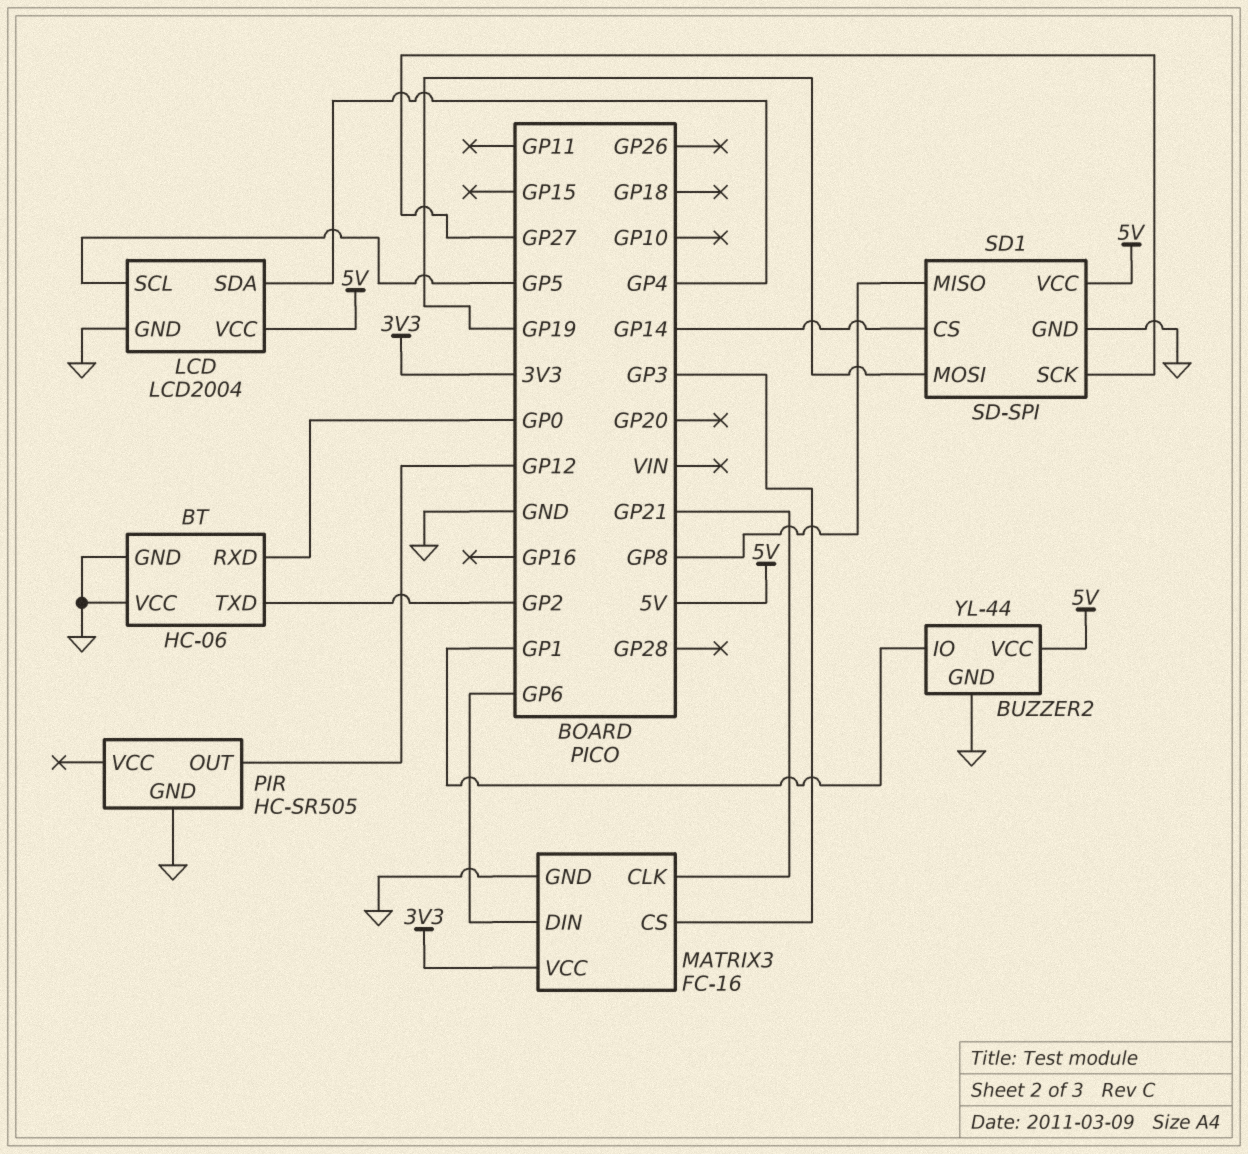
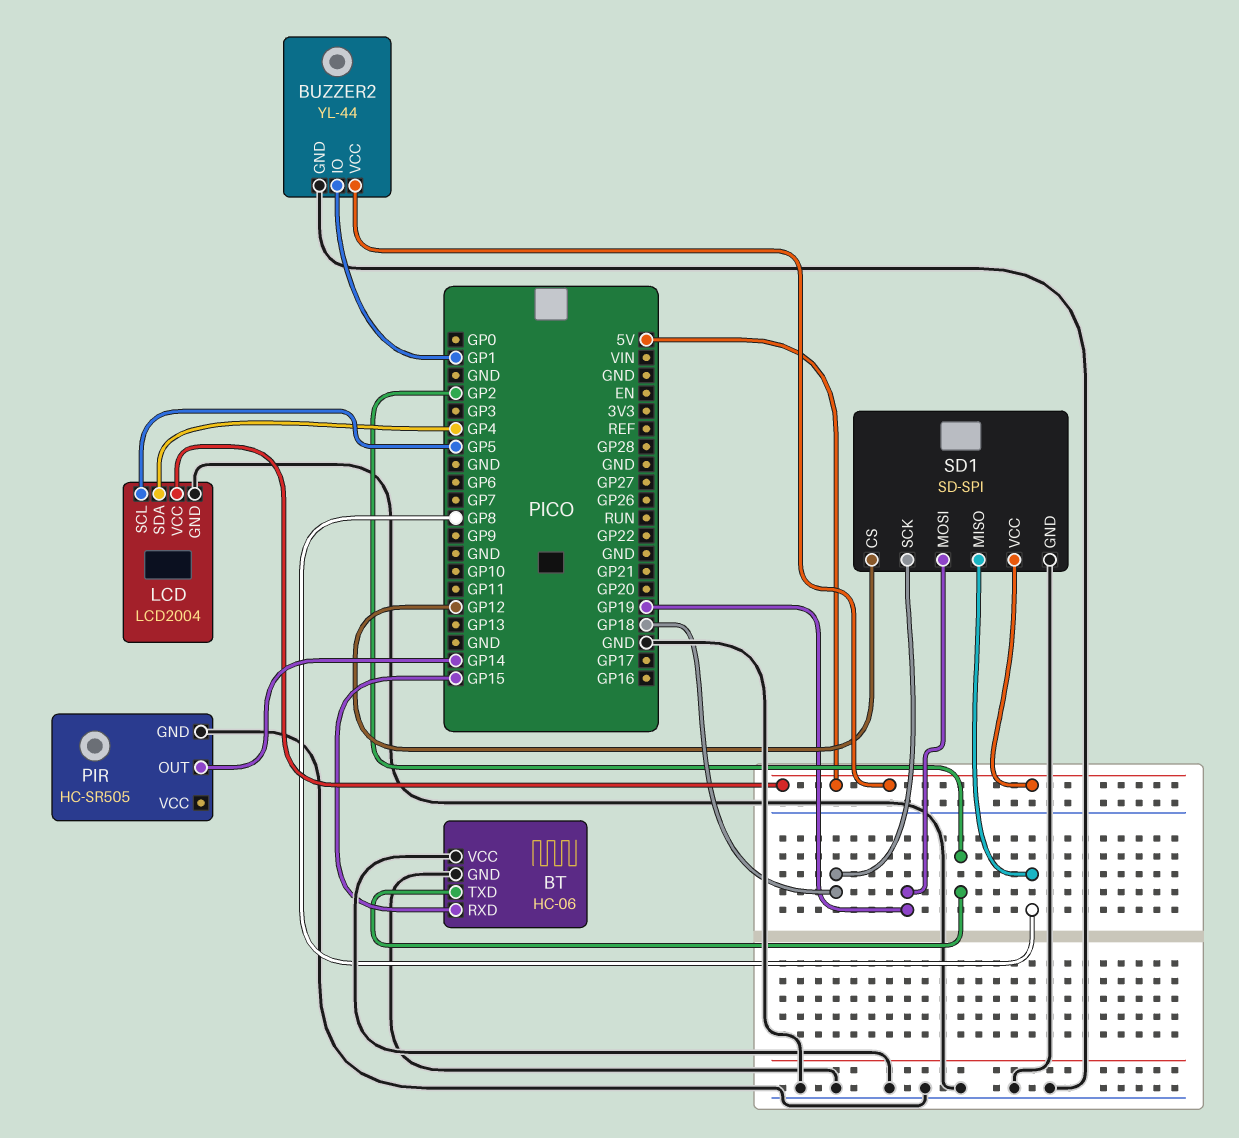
BT pin RXD: GP0 -> GP15
MATRIX3: FC-16 -> none
MATRIX3 pin CLK: GP21 -> none
MATRIX3 pin CS: GP3 -> none
MATRIX3 pin DIN: GP6 -> none
MATRIX3 pin GND: GND -> none
MATRIX3 pin VCC: 3V3 -> none
PIR pin OUT: GP12 -> GP14
SD1 pin CS: GP14 -> GP12
SD1 pin SCK: GP27 -> GP18

